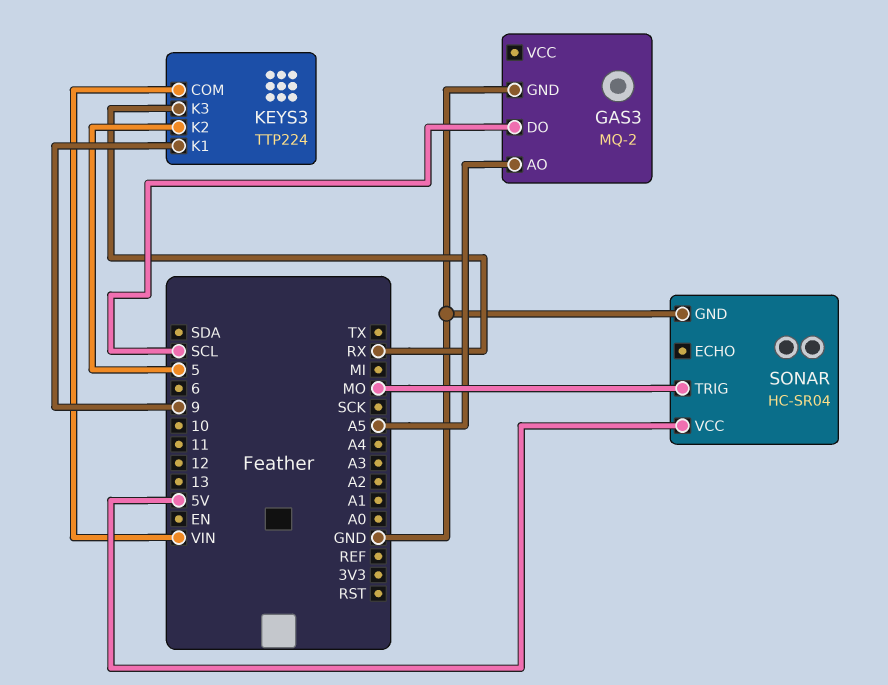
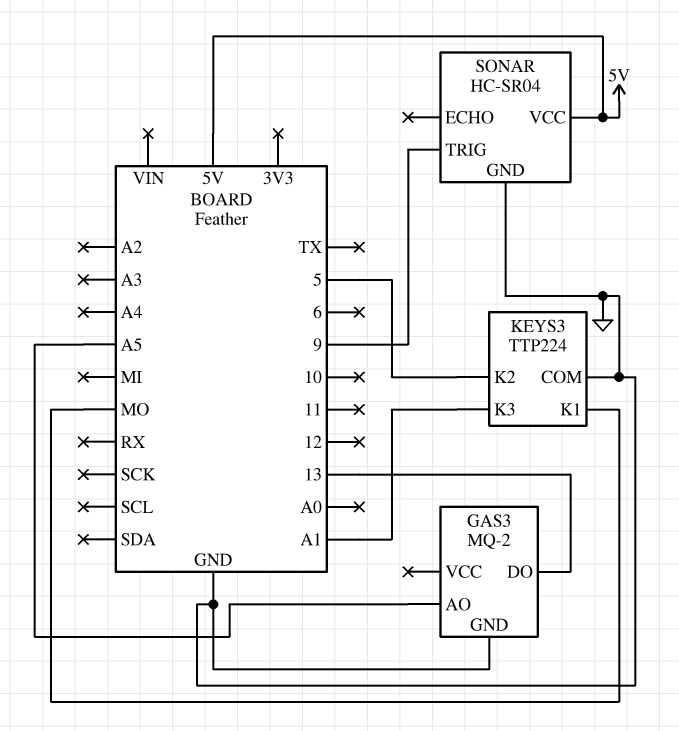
GAS3 pin DO: SCL -> 13
KEYS3 pin COM: VIN -> GND
KEYS3 pin K1: 9 -> MO
KEYS3 pin K3: RX -> A1
SONAR pin TRIG: MO -> 9

